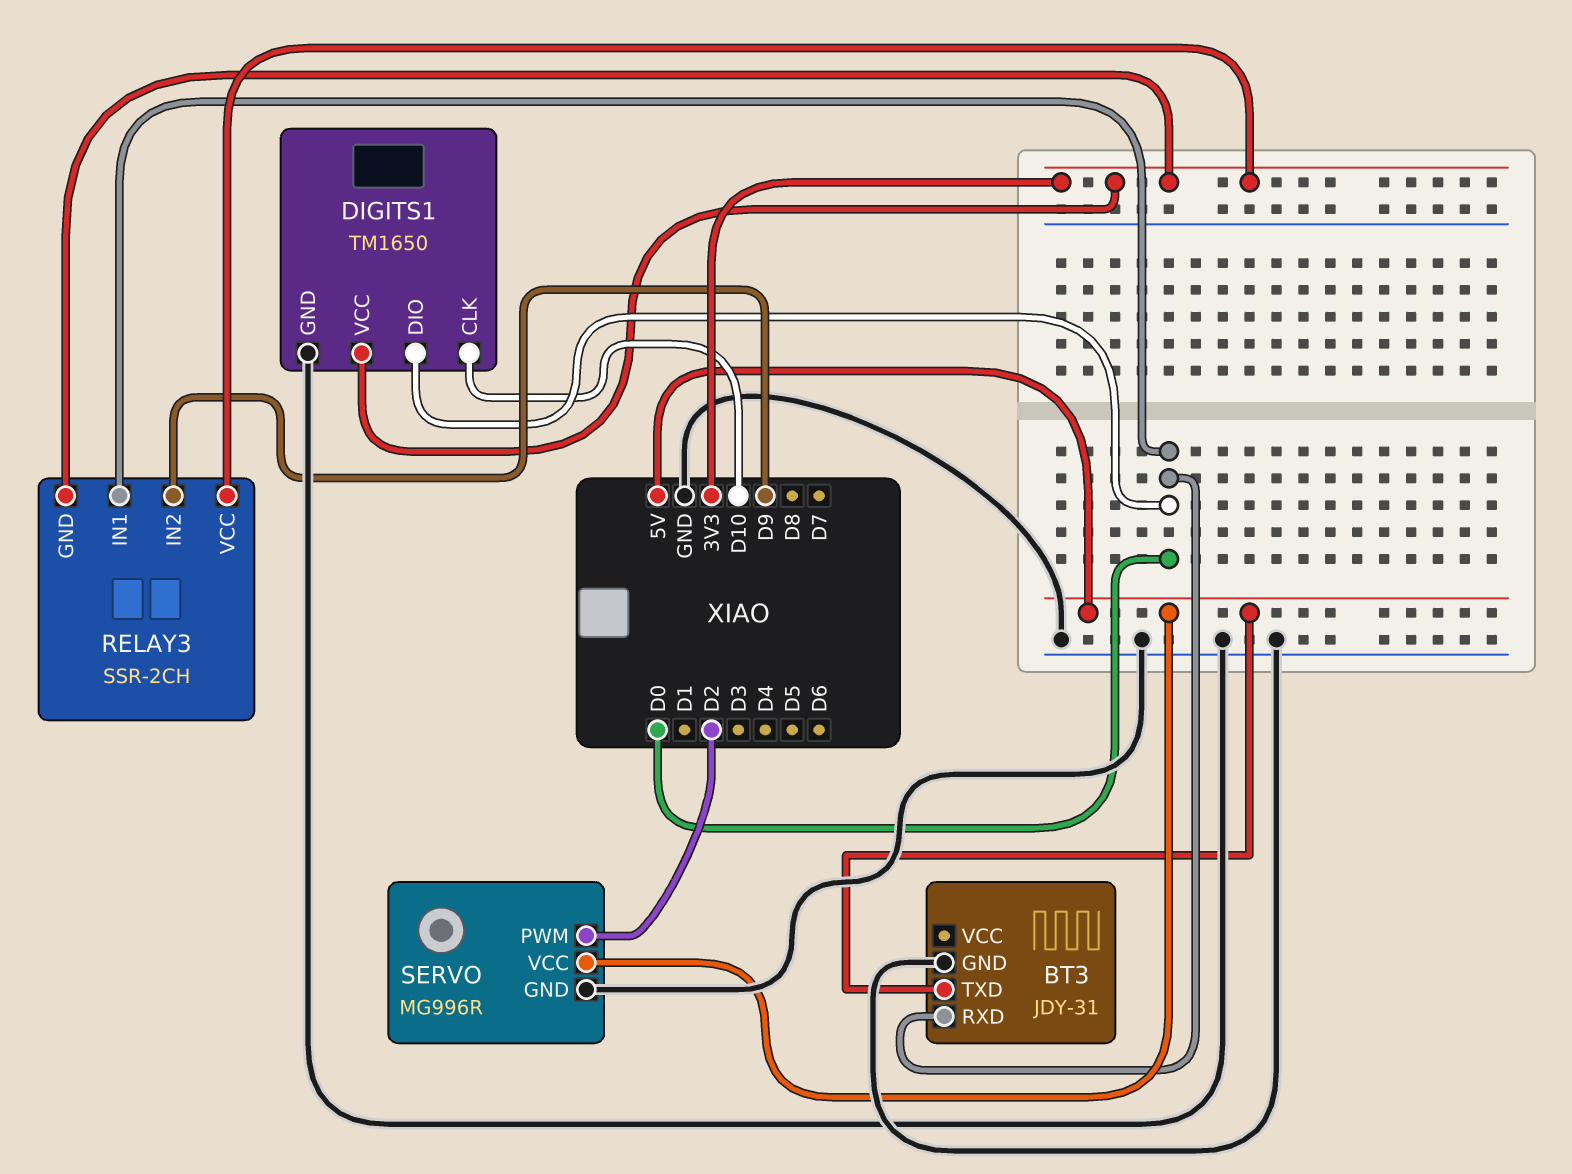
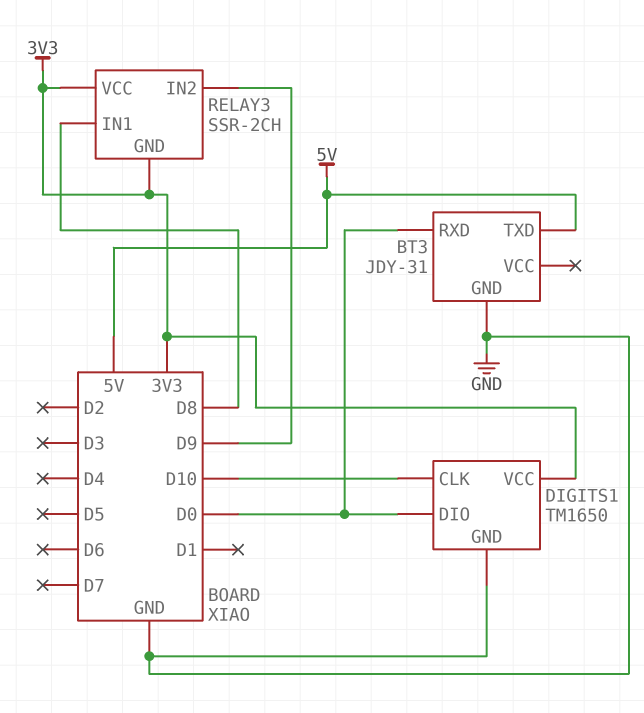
RELAY3 pin IN1: D0 -> D8
SERVO: MG996R -> none
SERVO pin GND: GND -> none
SERVO pin PWM: D2 -> none
SERVO pin VCC: 5V -> none

